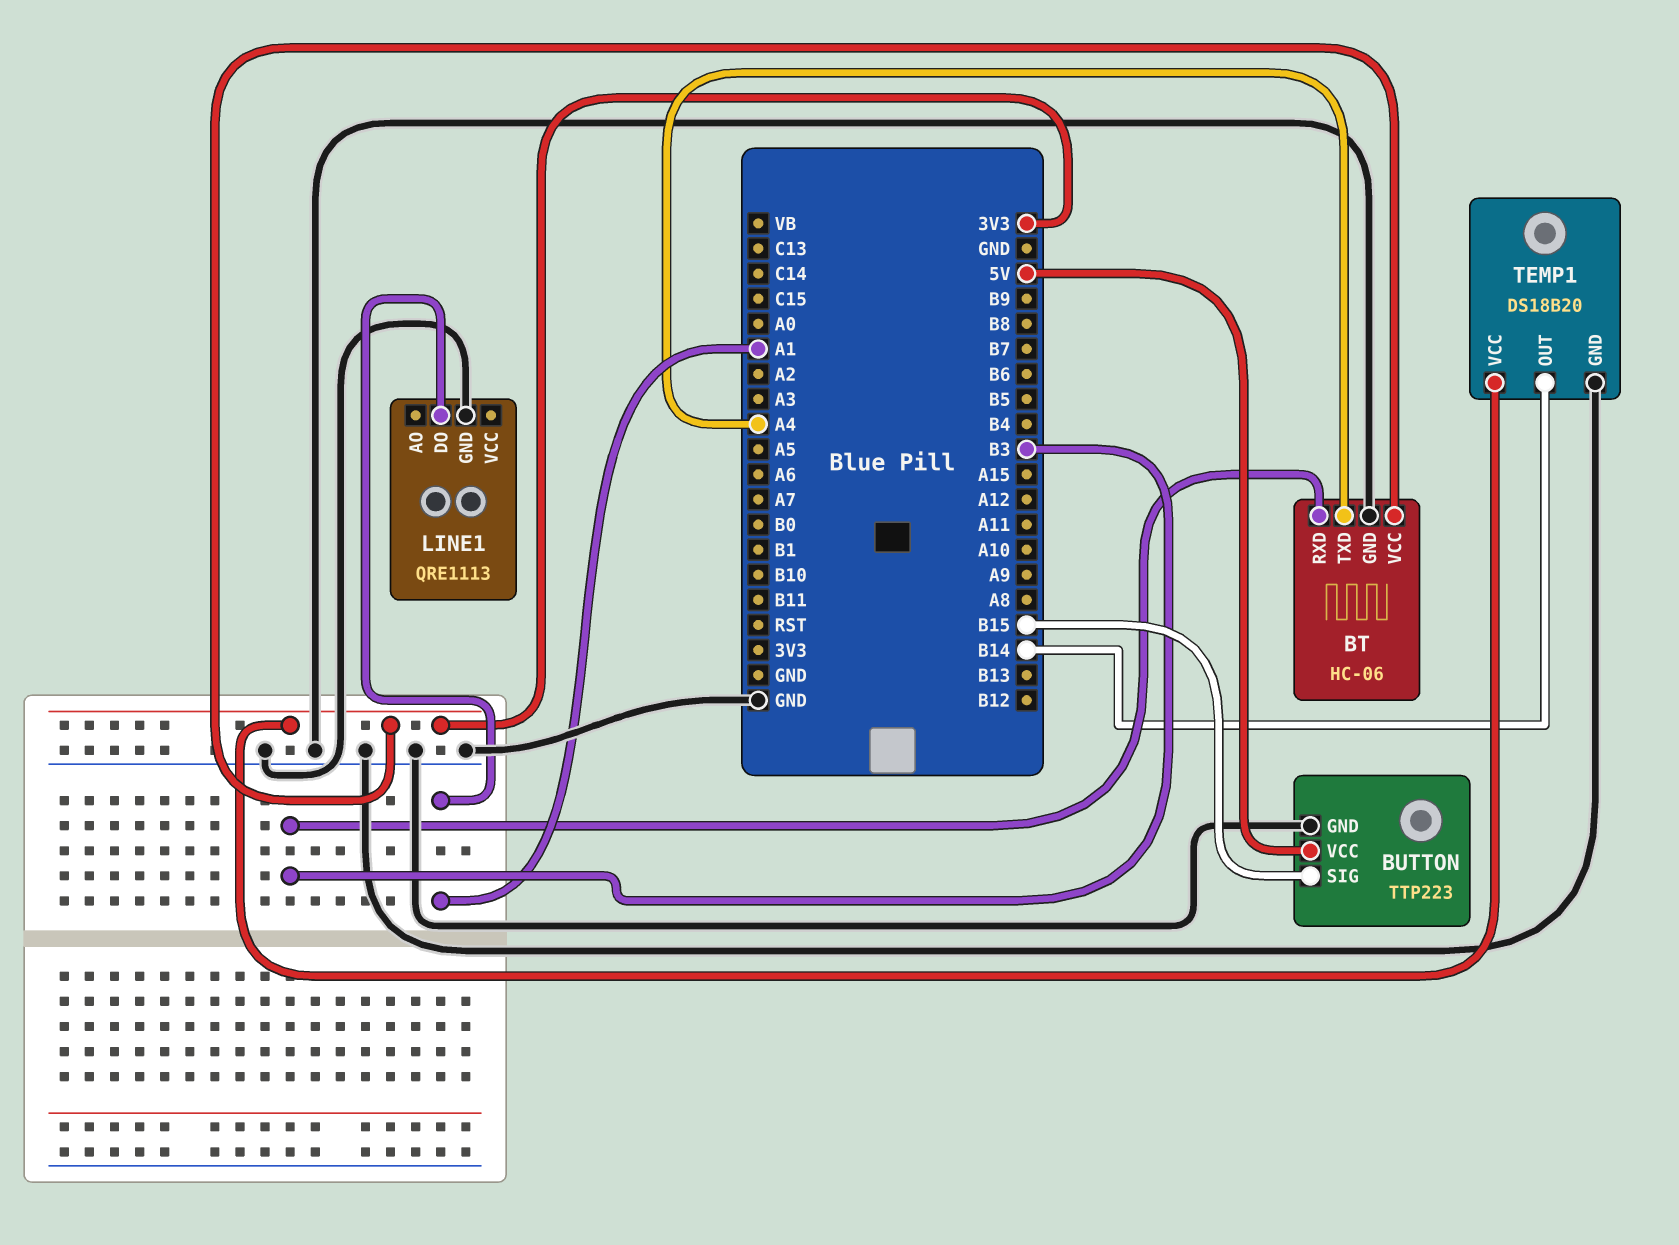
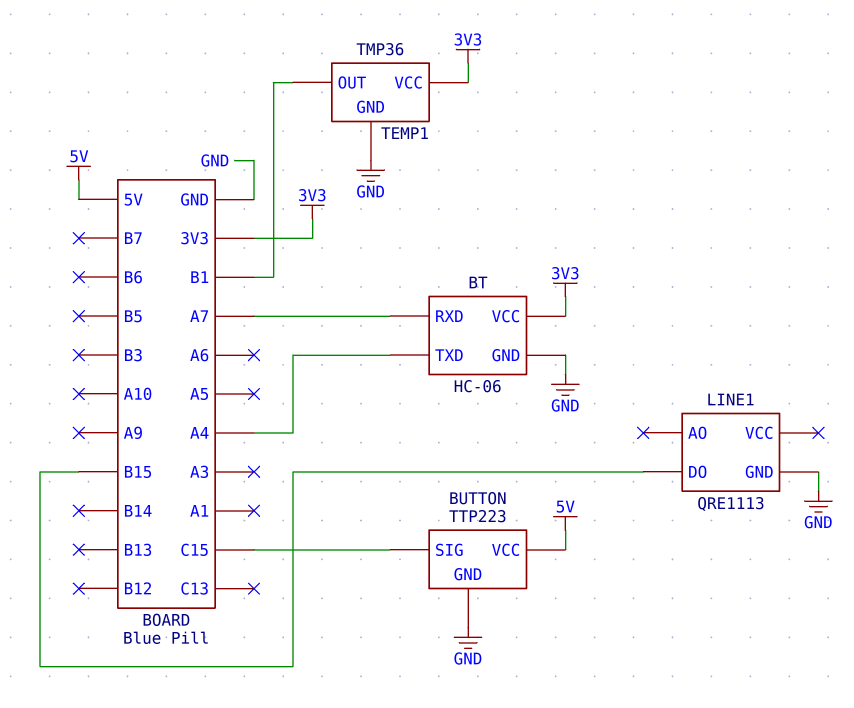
BT pin RXD: B3 -> A7
BUTTON pin SIG: B15 -> C15
LINE1 pin DO: A1 -> B15
TEMP1: DS18B20 -> TMP36
TEMP1 pin OUT: B14 -> B1

